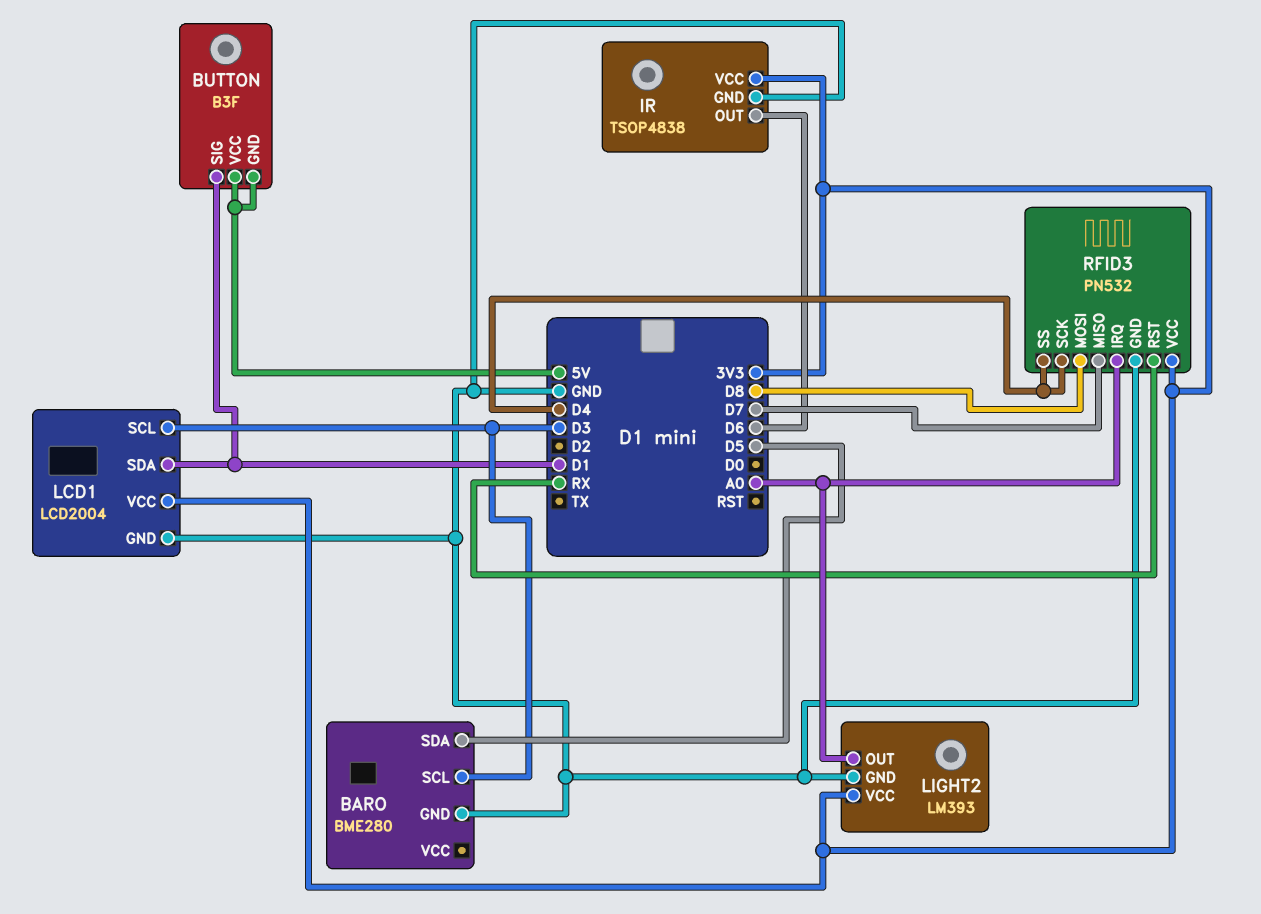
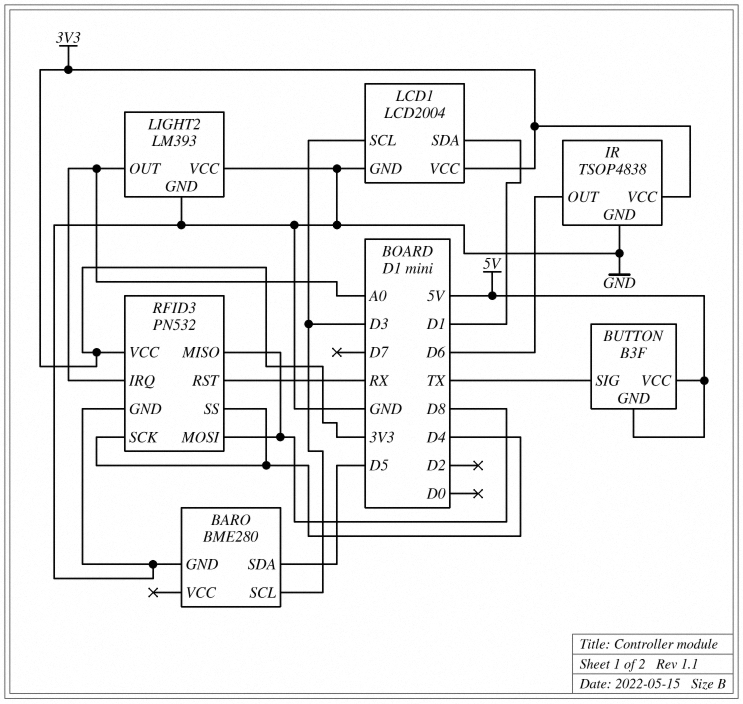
BUTTON pin SIG: D1 -> TX
LIGHT2 pin VCC: 3V3 -> GND
RFID3 pin MISO: D7 -> D8

